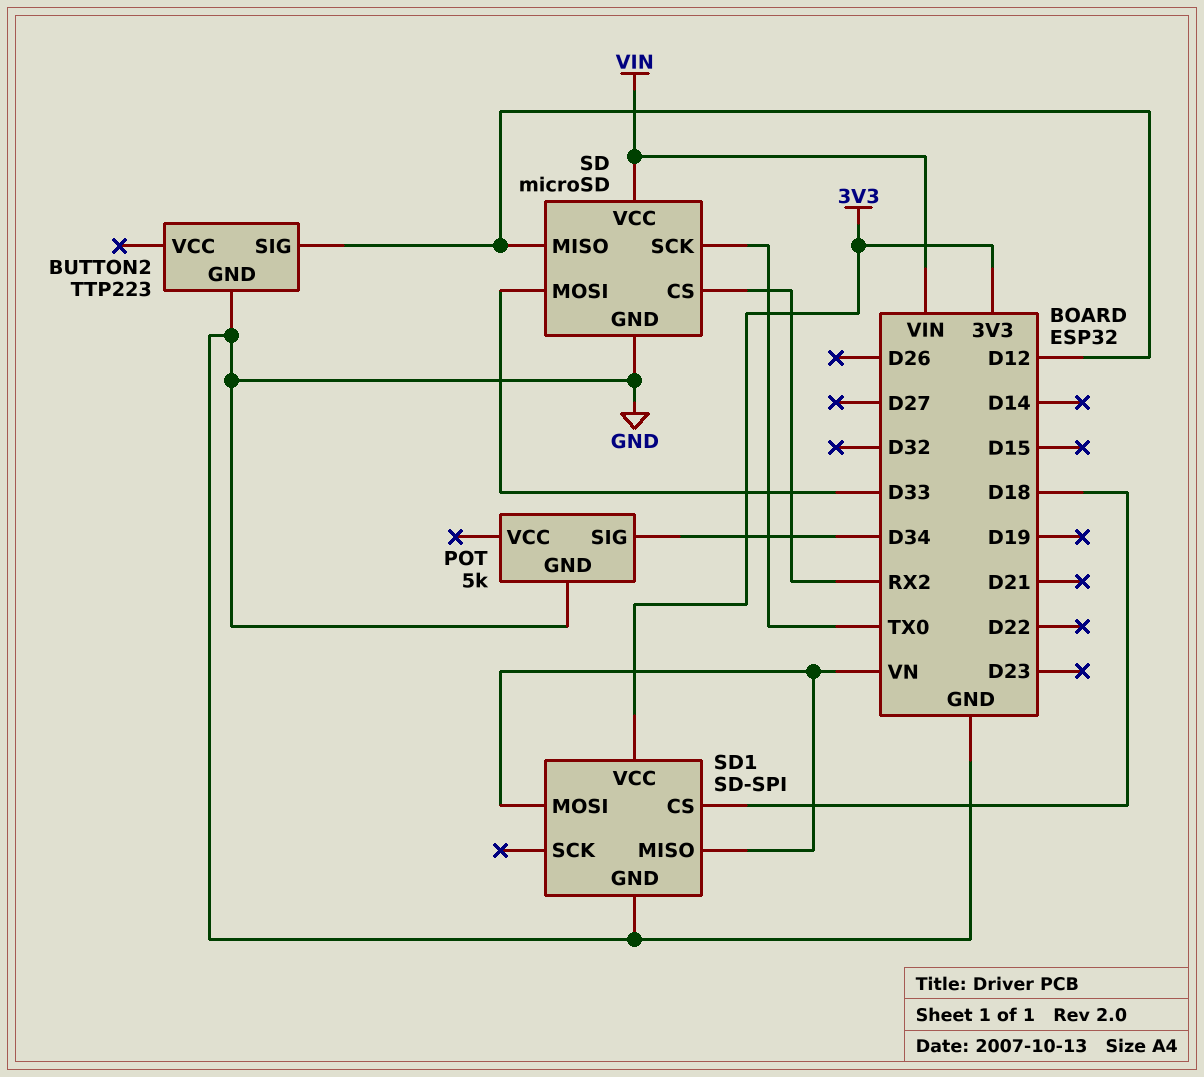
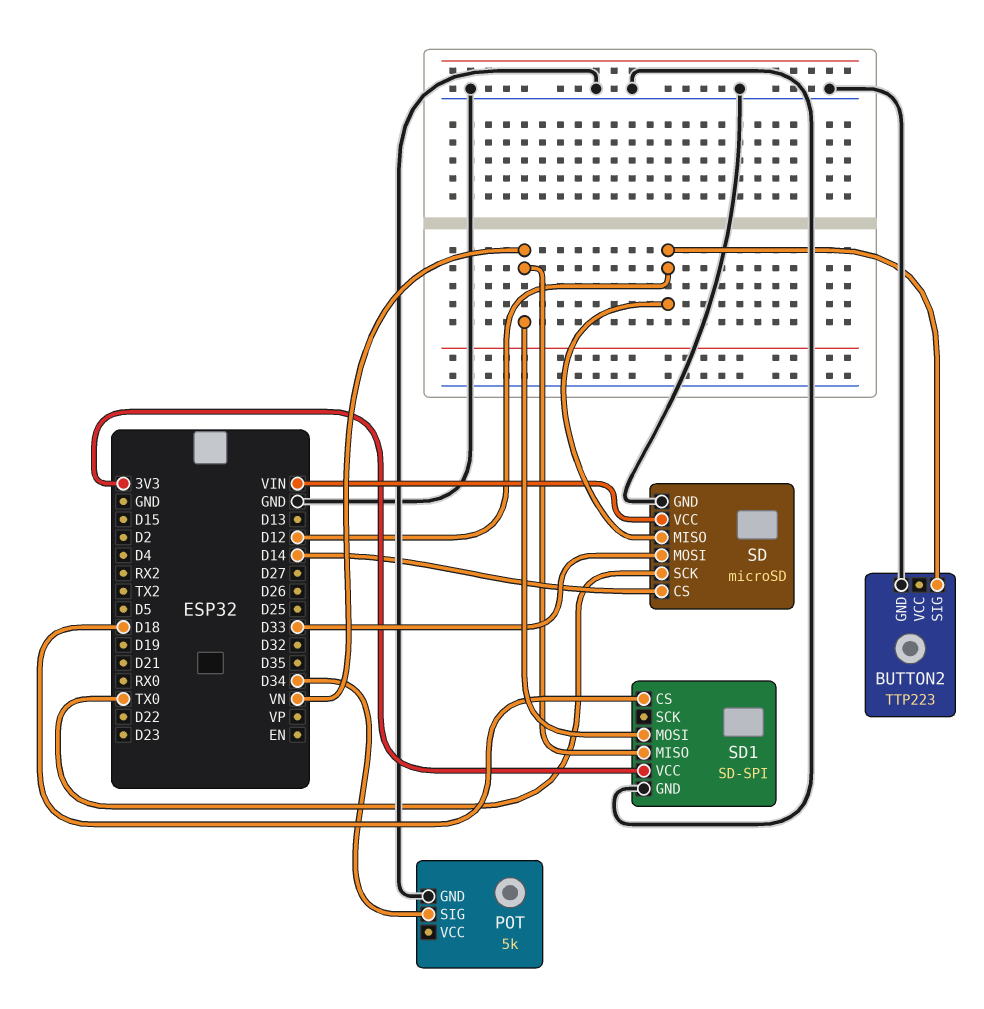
SD pin CS: RX2 -> D14

